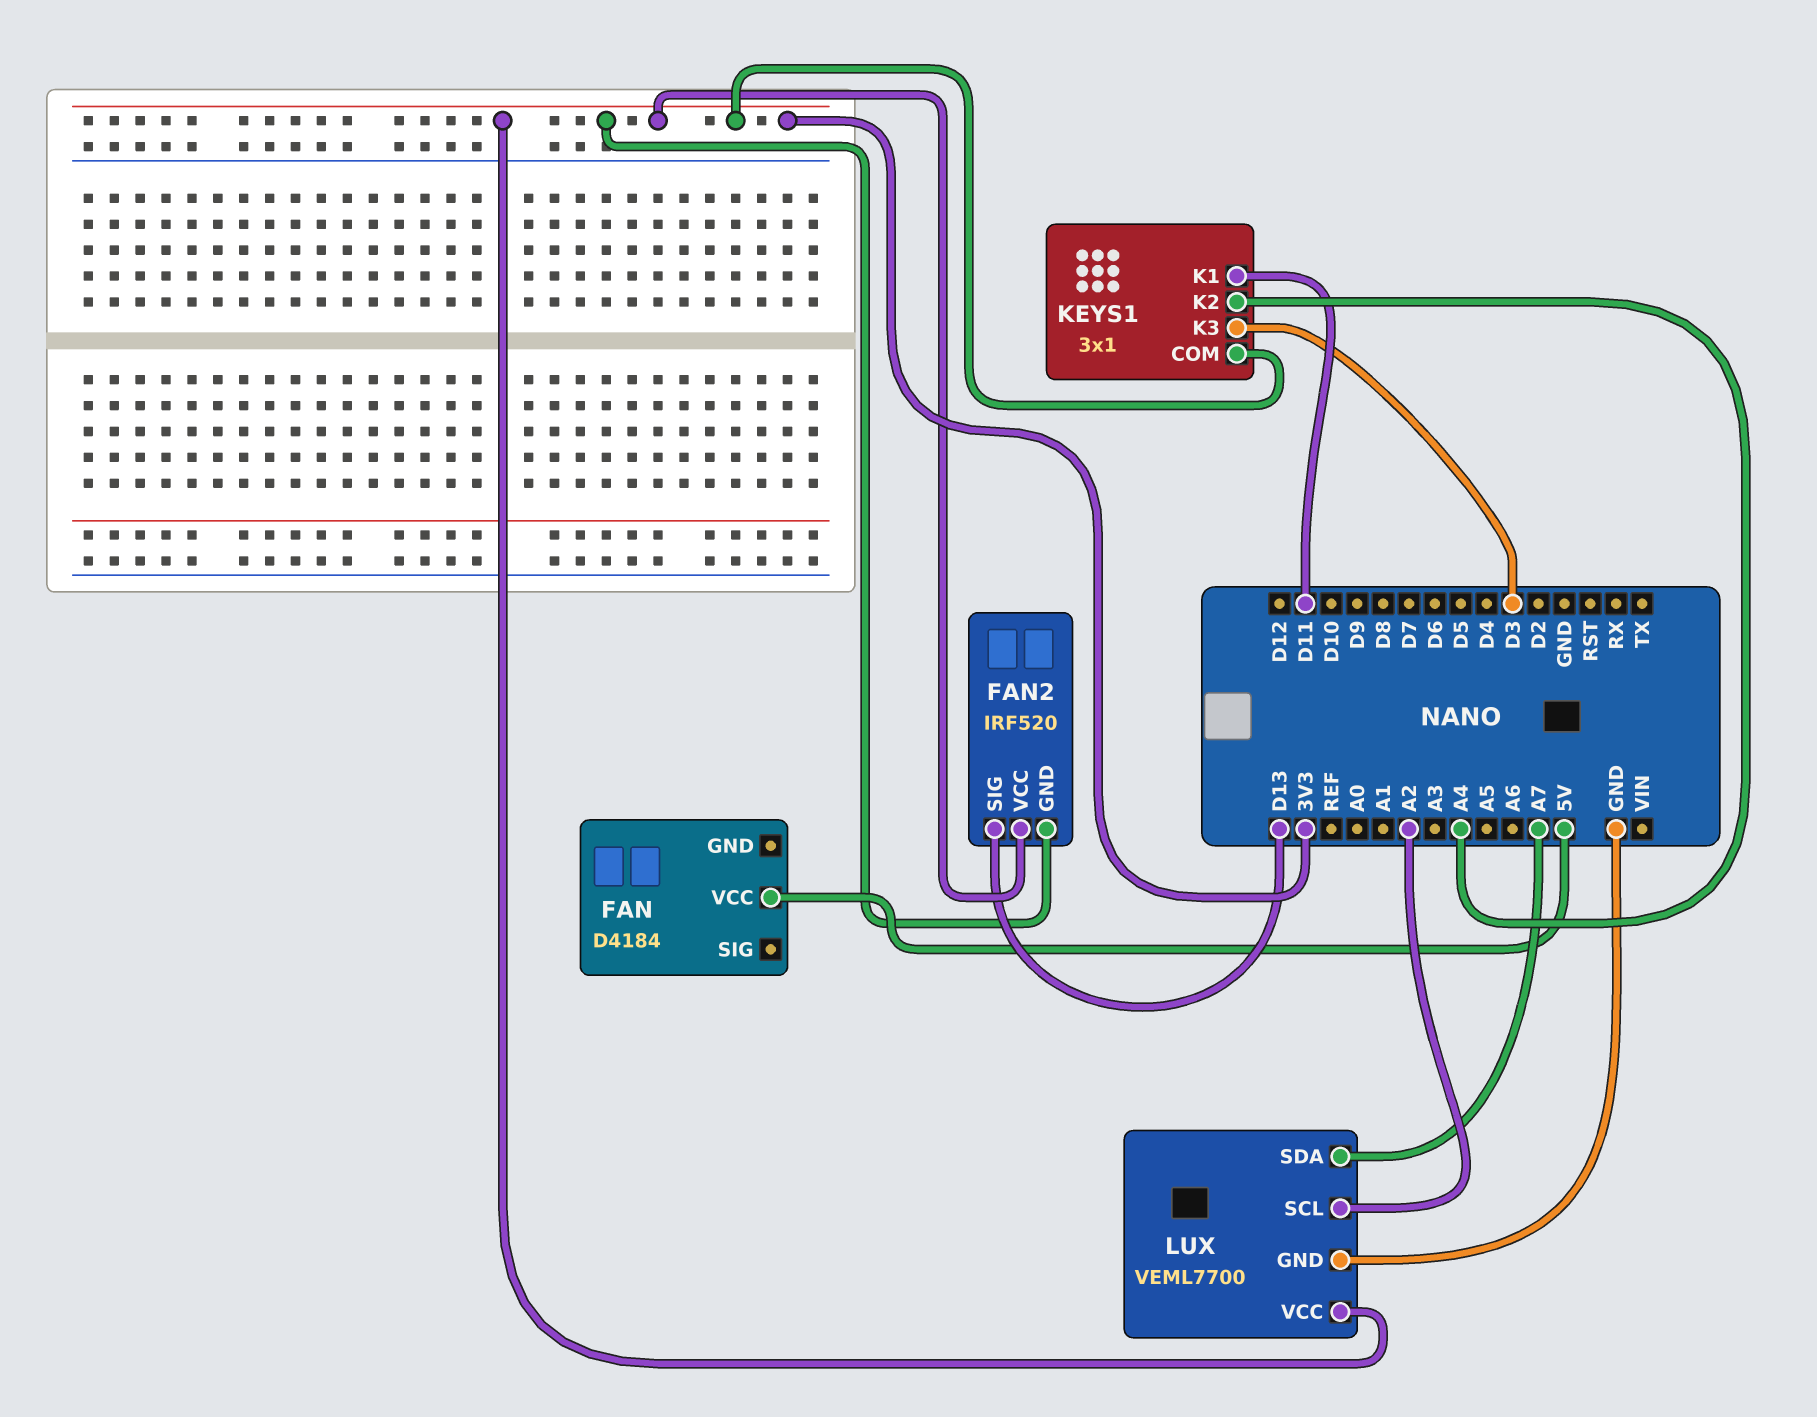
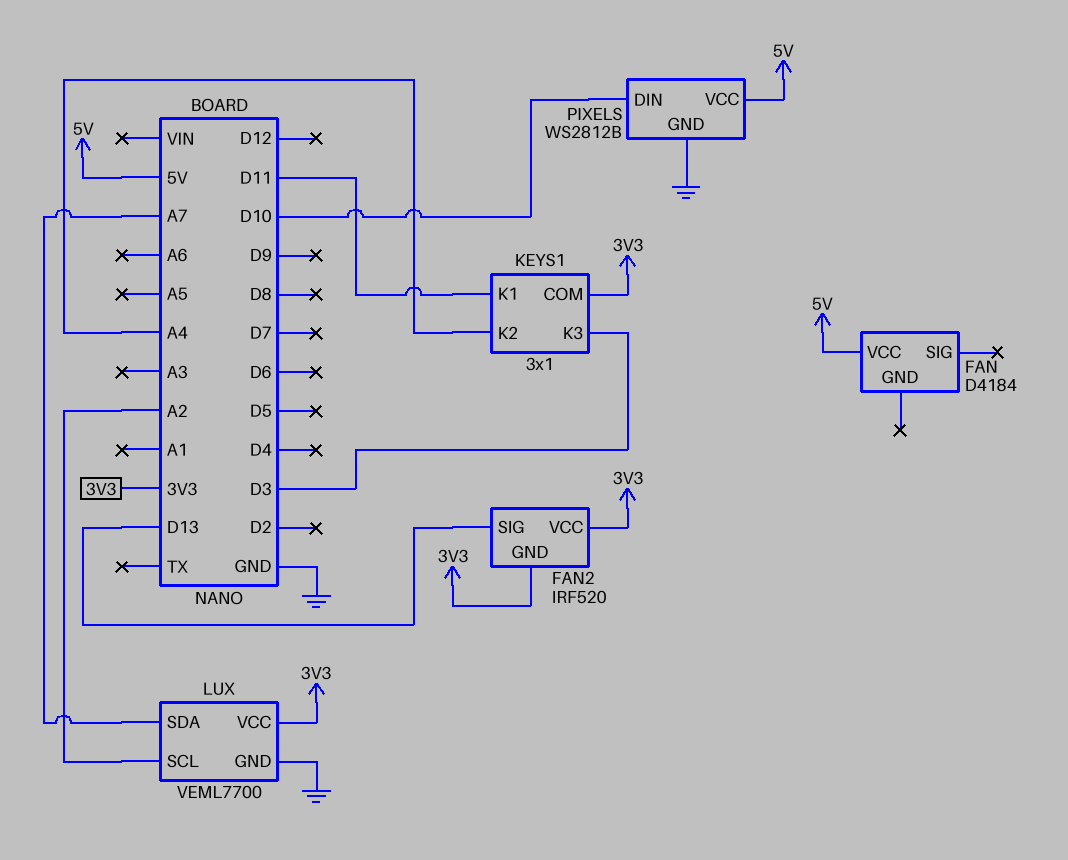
PIXELS: none -> WS2812B
PIXELS pin DIN: none -> D10
PIXELS pin GND: none -> GND
PIXELS pin VCC: none -> 5V

